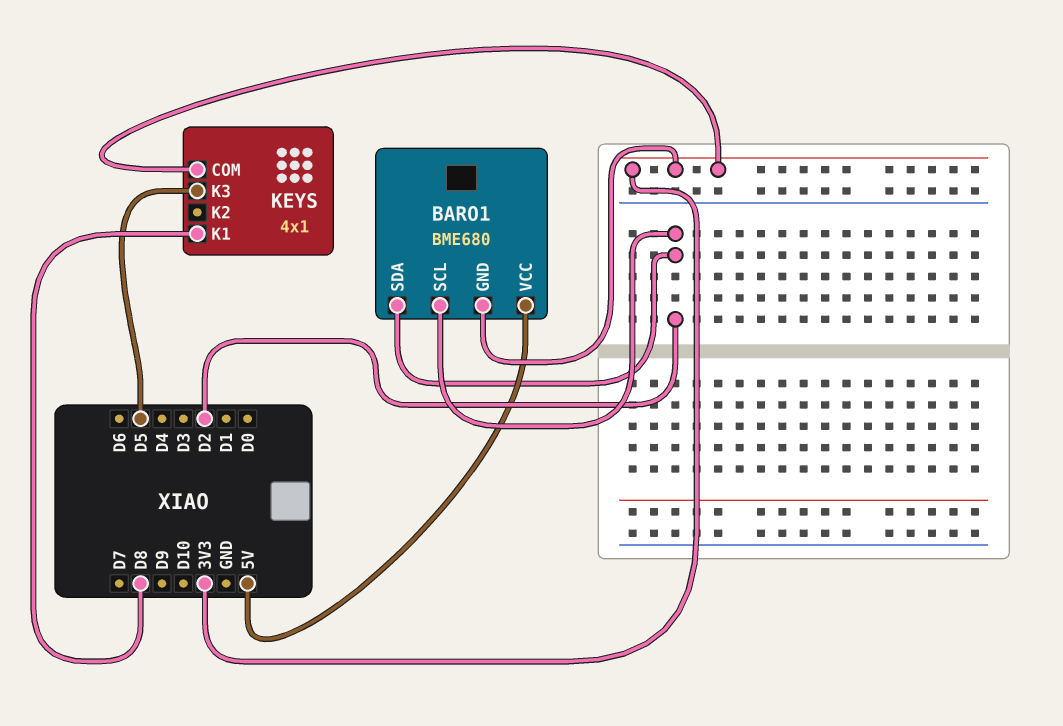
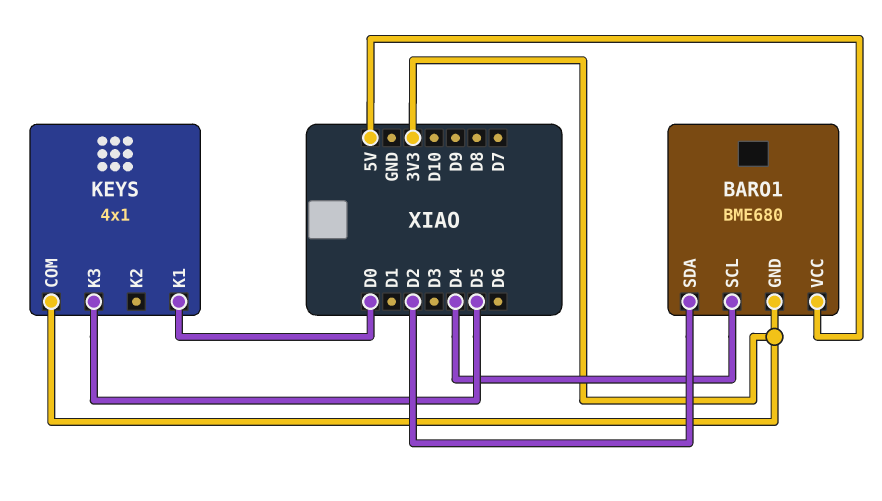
BARO1 pin SCL: D2 -> D4
KEYS pin K1: D8 -> D0

